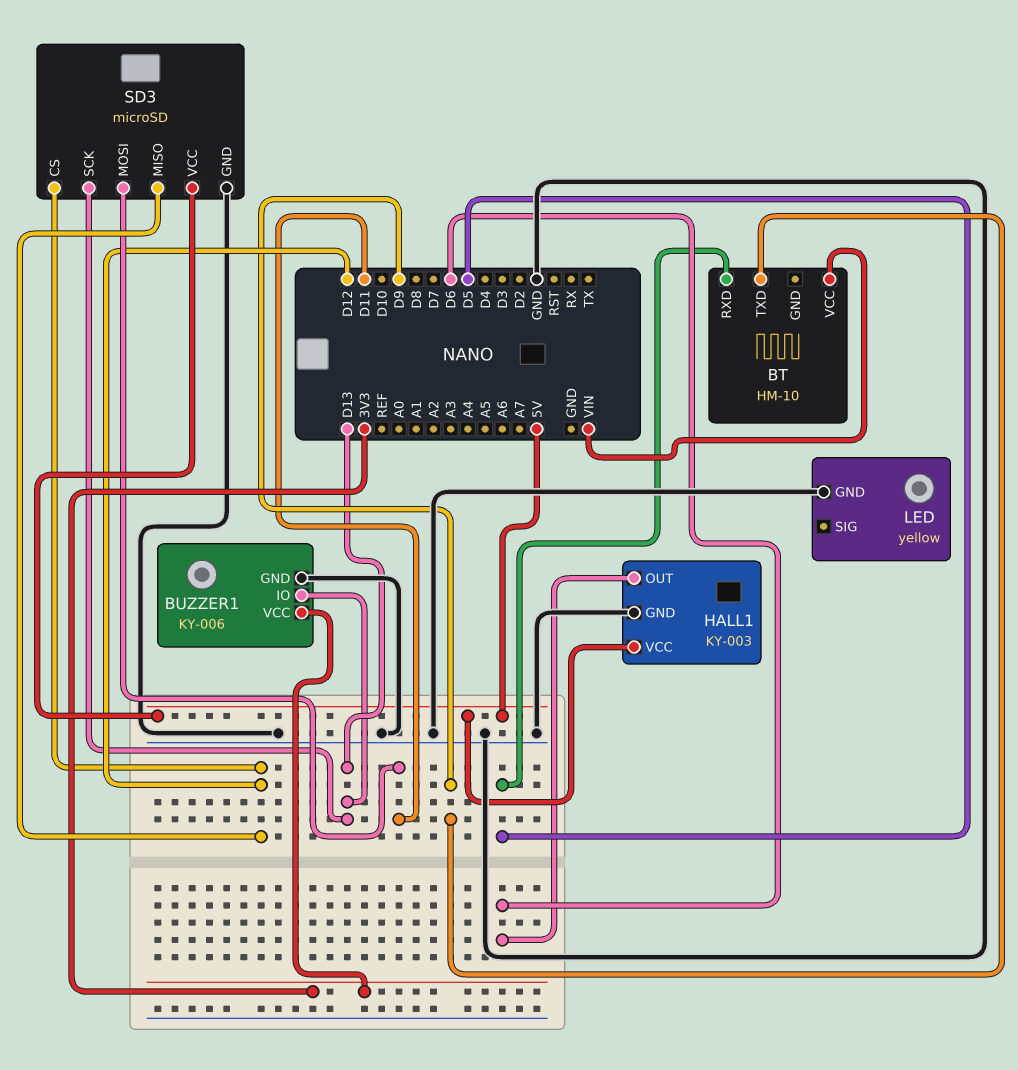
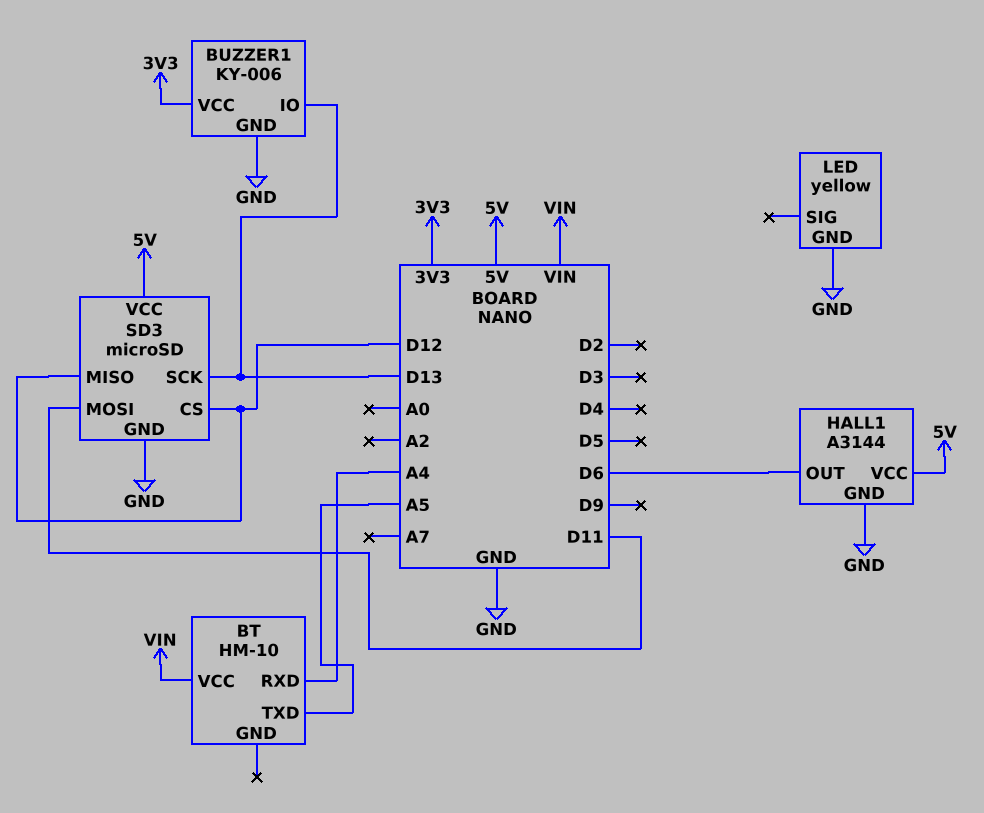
BT pin RXD: D5 -> A4
BT pin TXD: D9 -> A5
HALL1: KY-003 -> A3144

